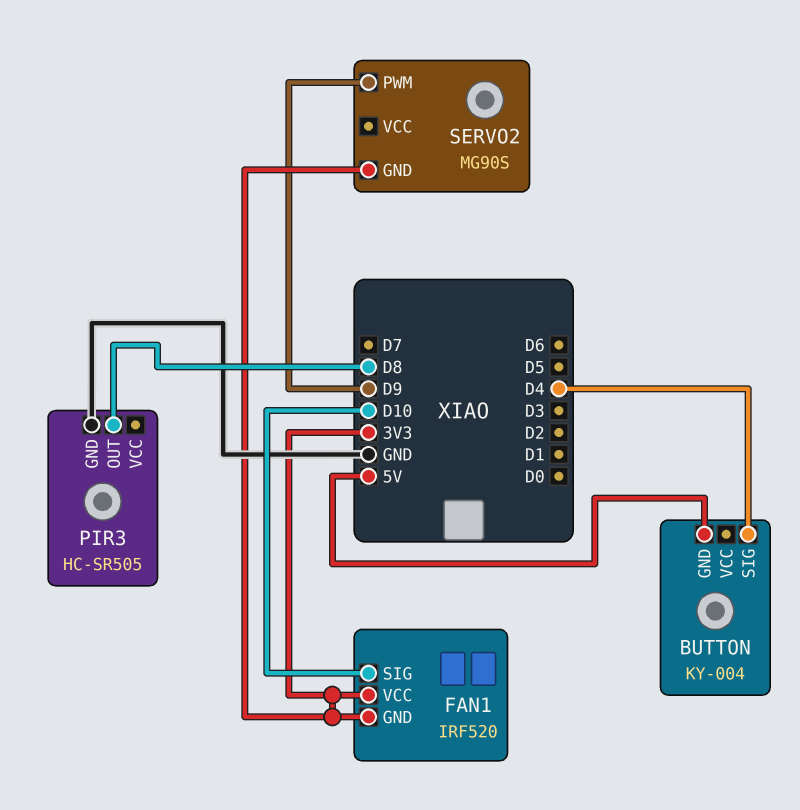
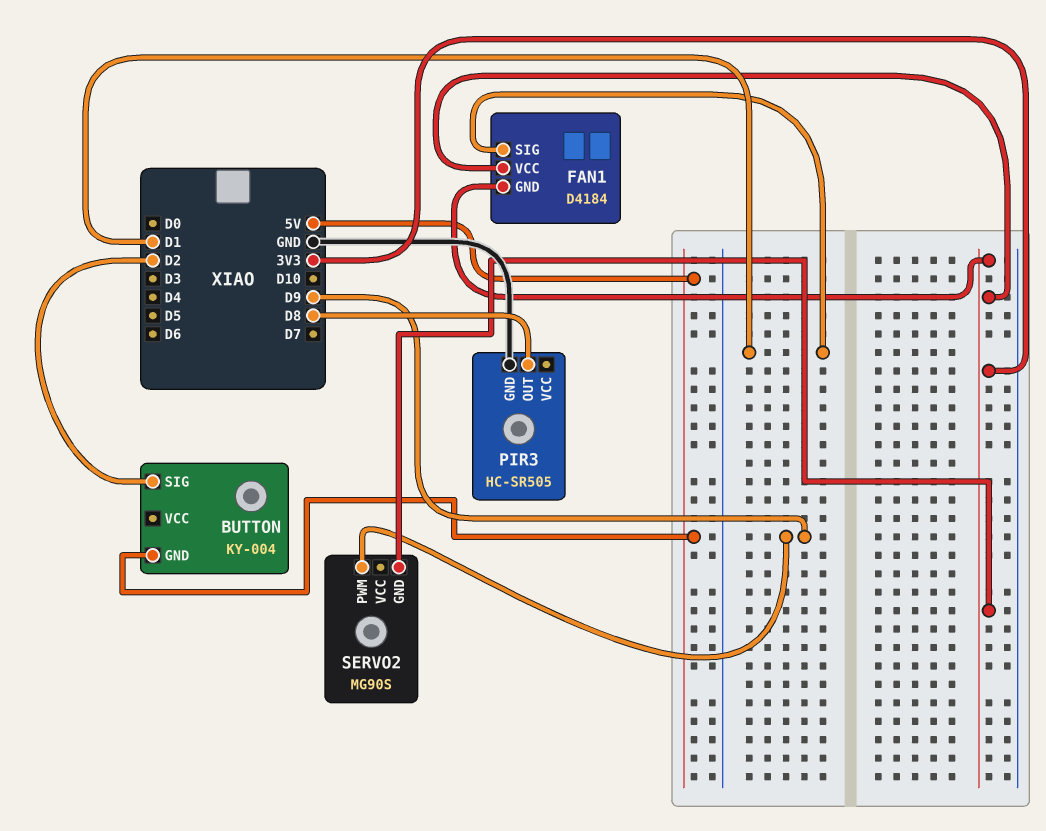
BUTTON pin SIG: D4 -> D2
FAN1: IRF520 -> D4184
FAN1 pin SIG: D10 -> D1

